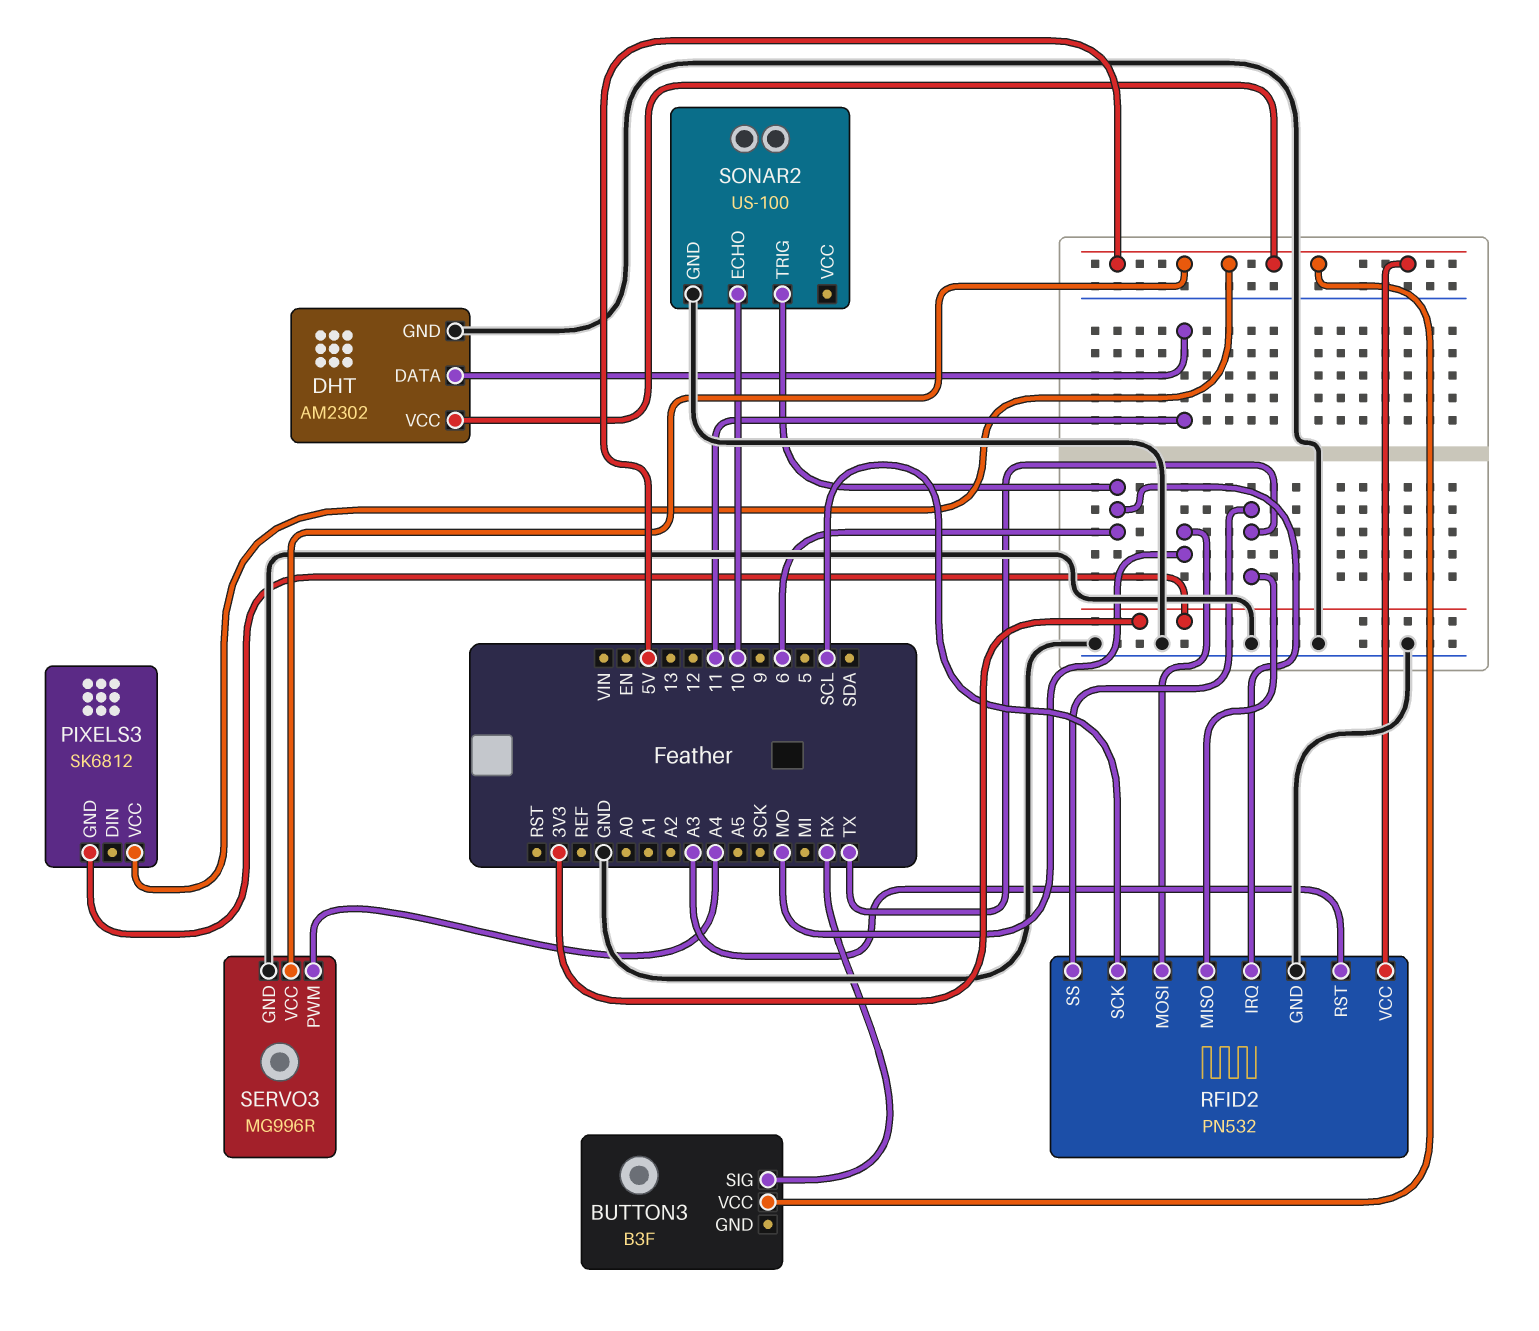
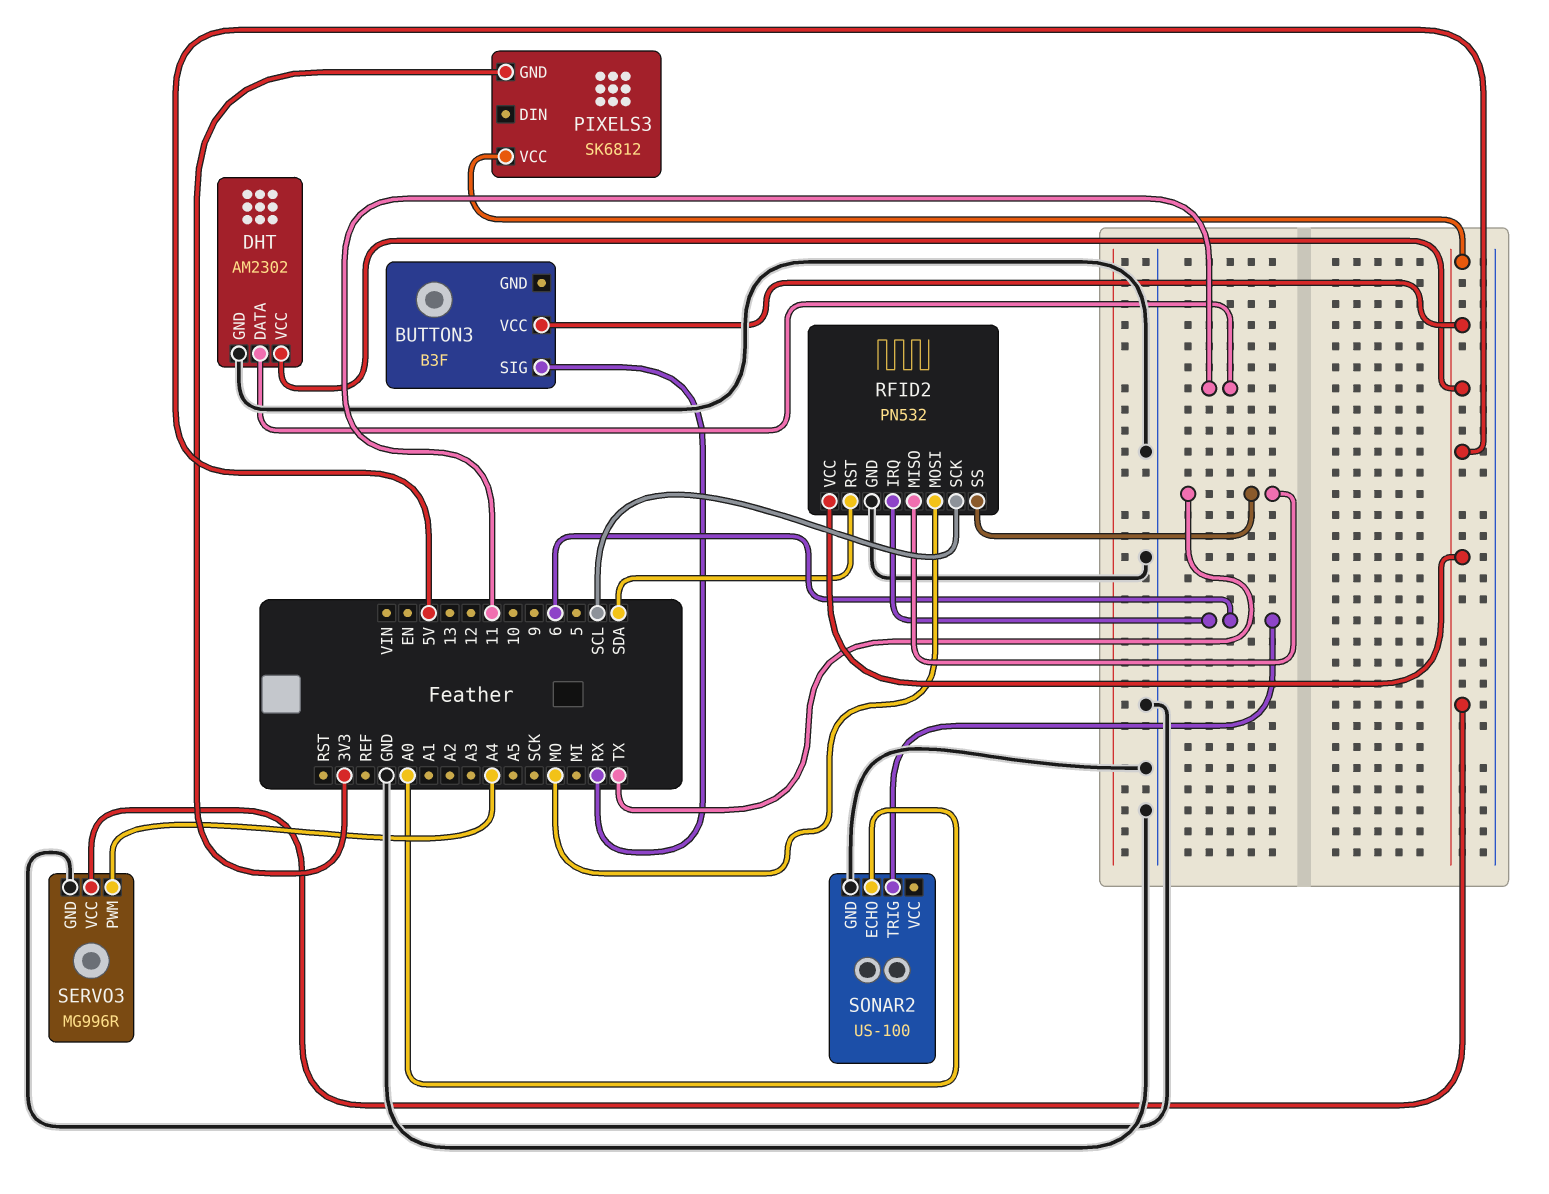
RFID2 pin RST: A3 -> SDA
SONAR2 pin ECHO: 10 -> A0

